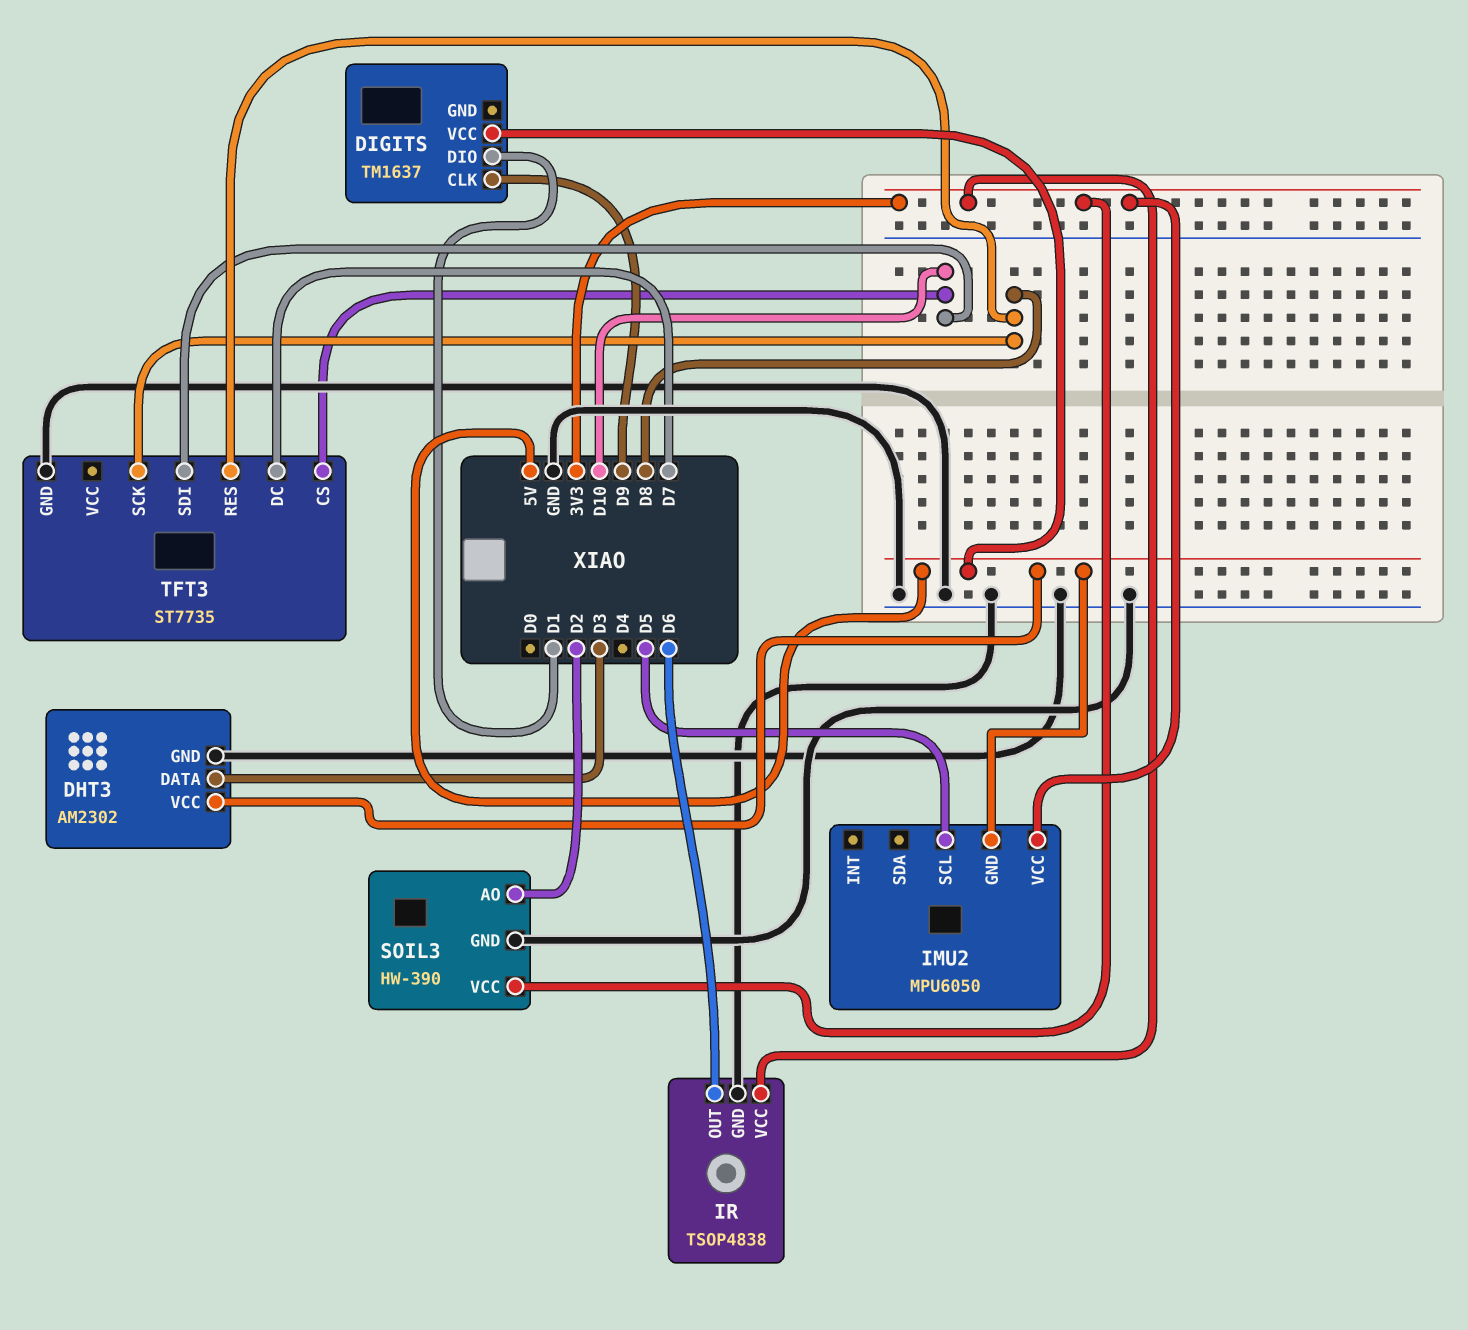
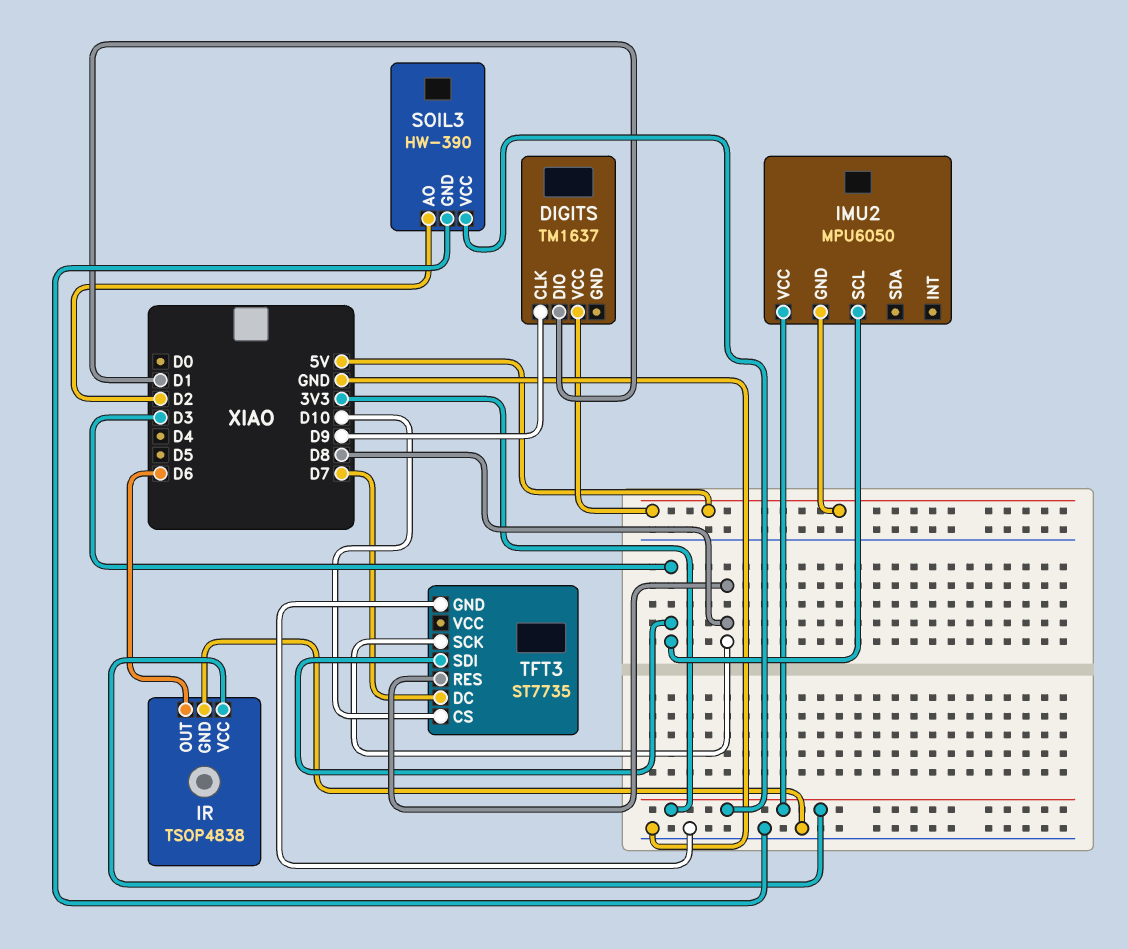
DHT3: AM2302 -> none
DHT3 pin DATA: D3 -> none
DHT3 pin GND: GND -> none
DHT3 pin VCC: 5V -> none
IMU2 pin SCL: D5 -> D3
TFT3 pin SDI: D10 -> D3

